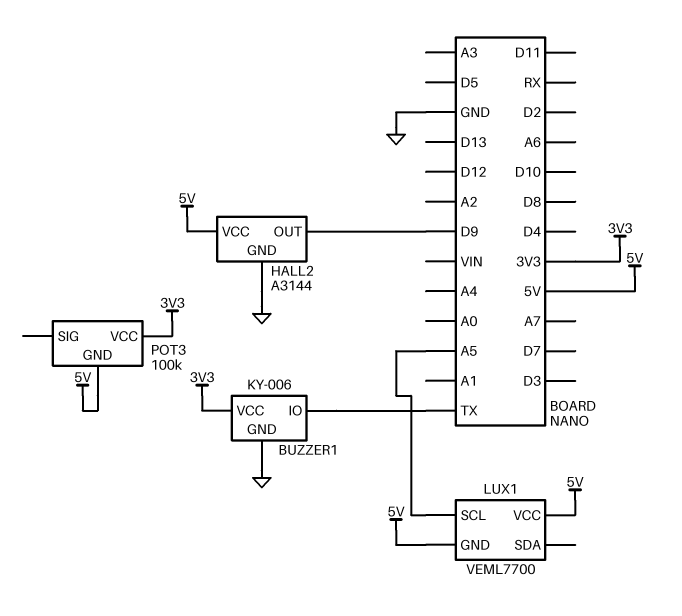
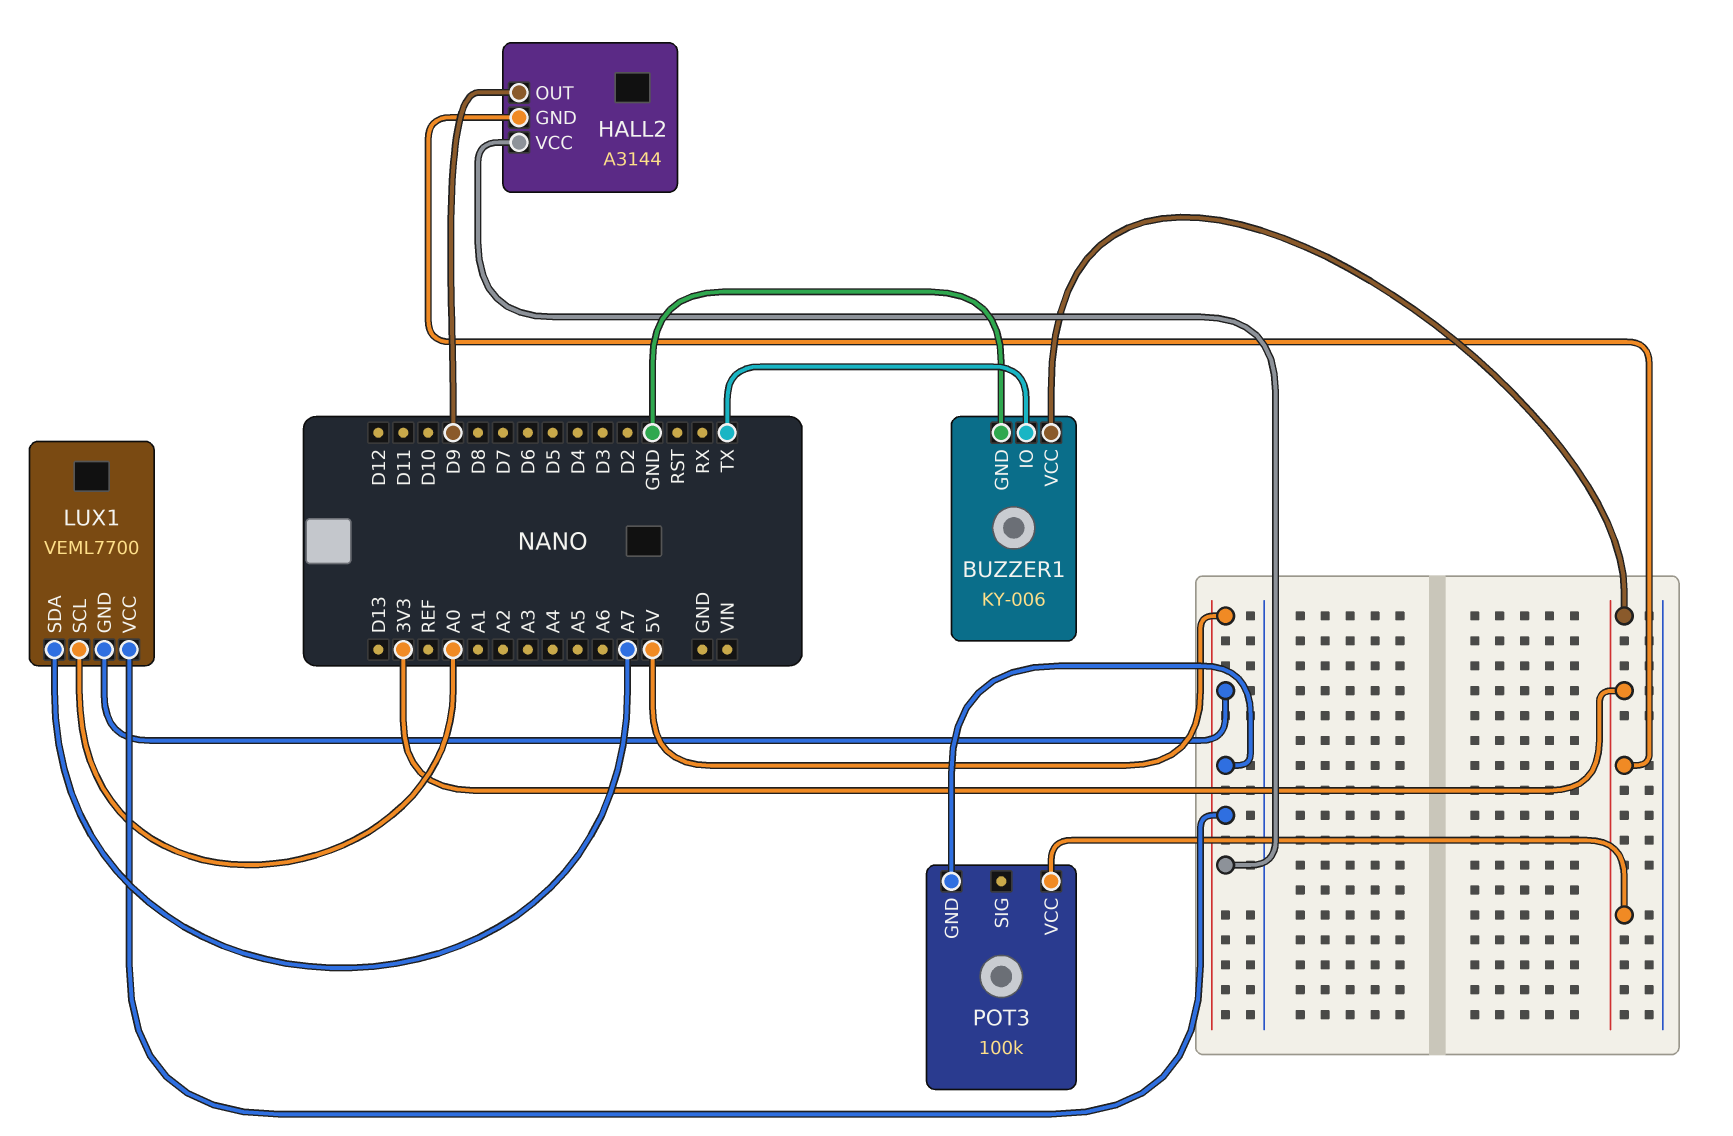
HALL2 pin GND: GND -> 3V3
LUX1 pin SCL: A5 -> A0
LUX1 pin SDA: none -> A7

